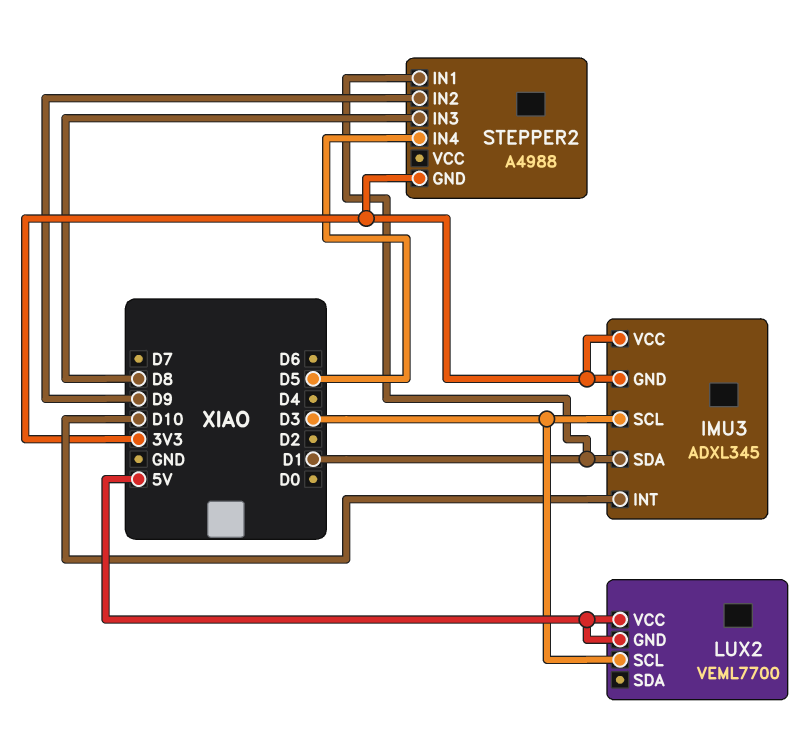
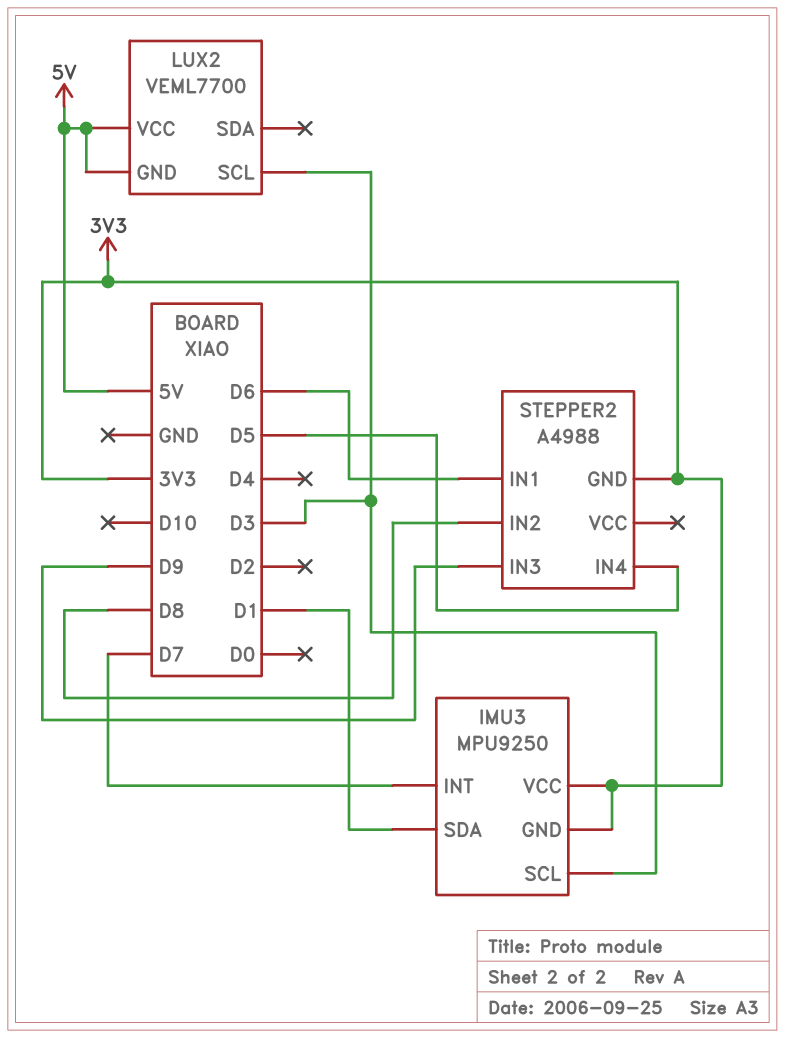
IMU3: ADXL345 -> MPU9250
IMU3 pin INT: D10 -> D7
STEPPER2 pin IN1: D1 -> D6
STEPPER2 pin IN2: D9 -> D8
STEPPER2 pin IN3: D8 -> D9

